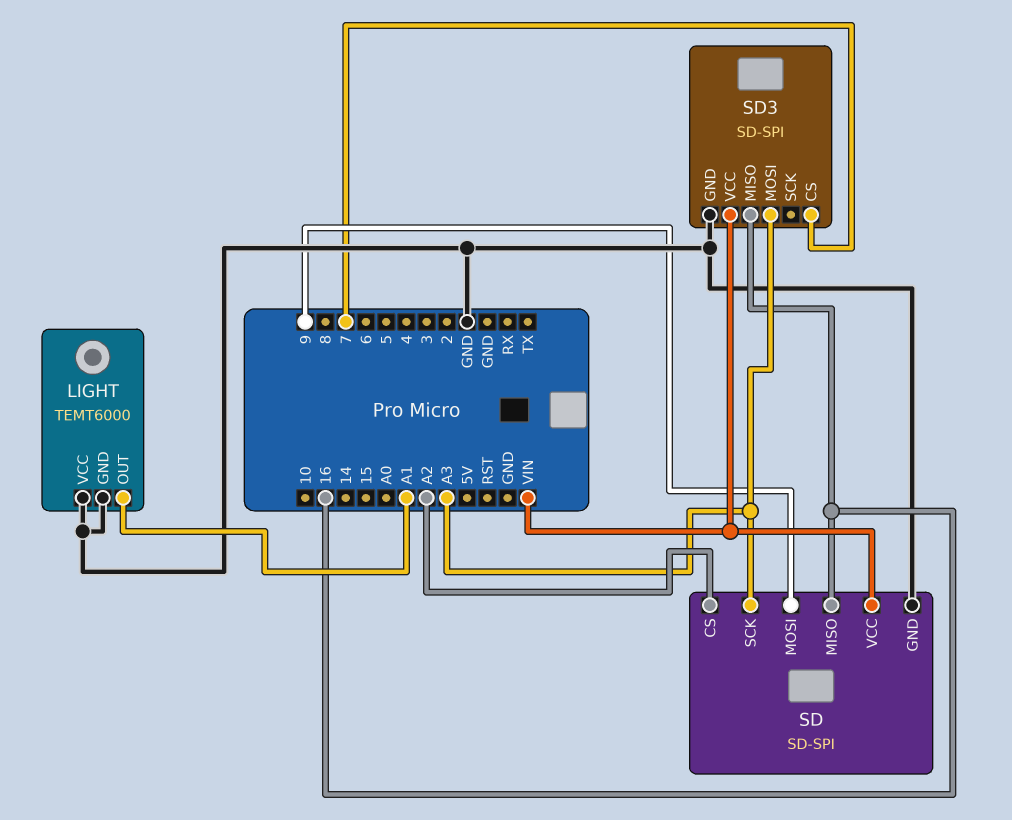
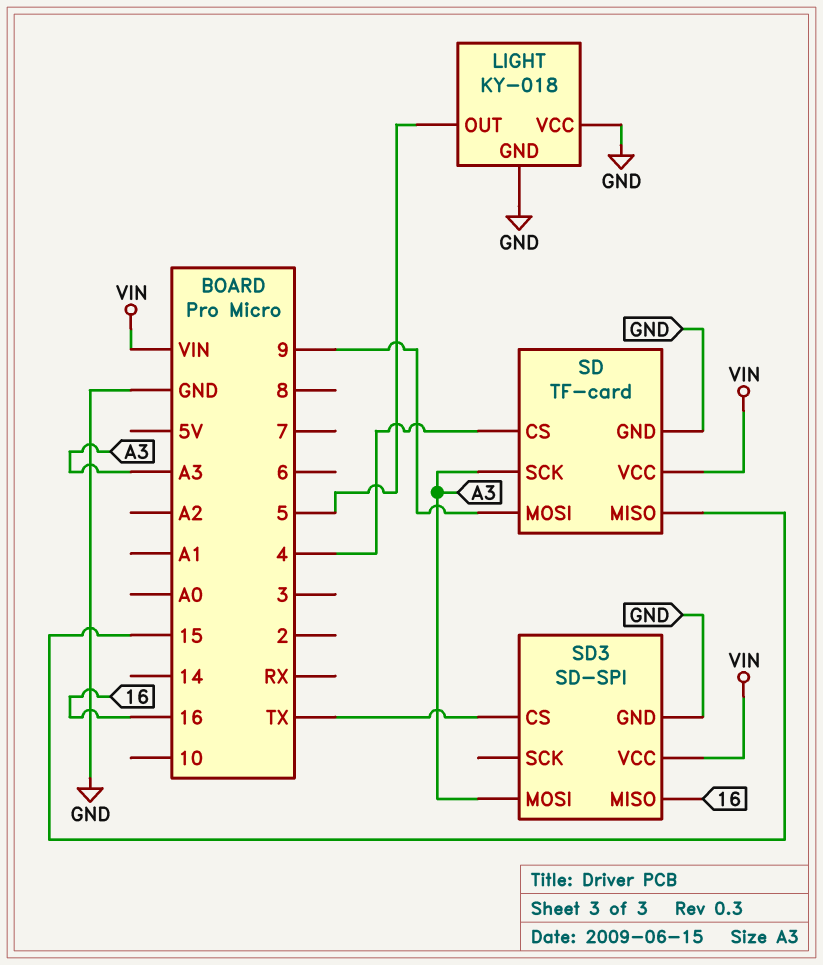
LIGHT: TEMT6000 -> KY-018
LIGHT pin OUT: A1 -> 5
SD: SD-SPI -> TF-card
SD pin CS: A2 -> 4
SD pin MISO: 16 -> 15
SD3 pin CS: 7 -> TX

